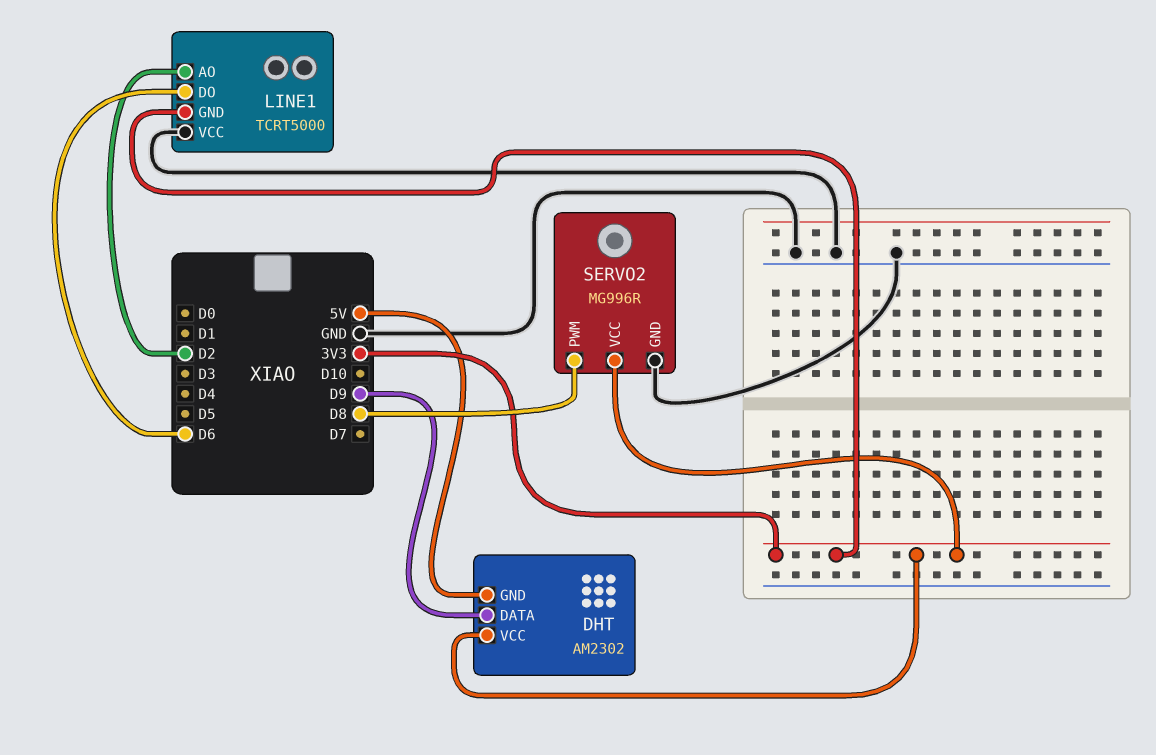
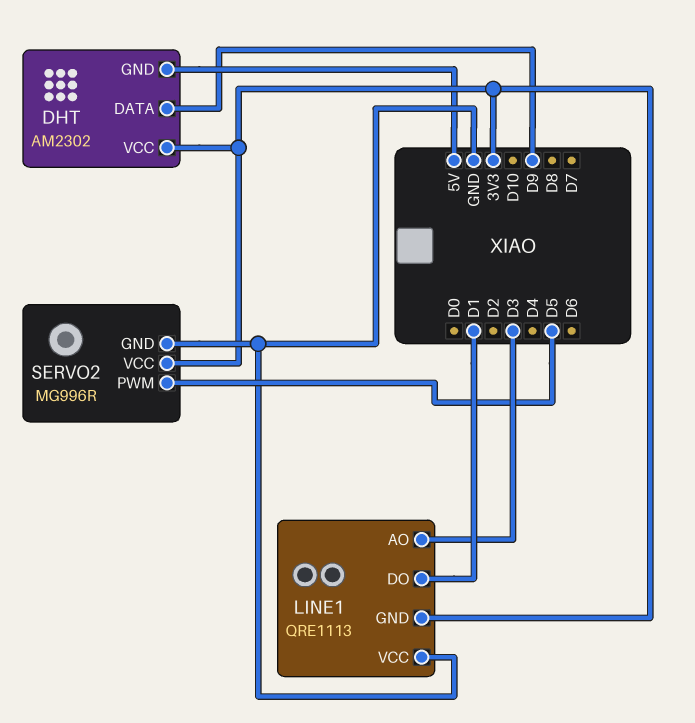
LINE1: TCRT5000 -> QRE1113
LINE1 pin AO: D2 -> D3
LINE1 pin DO: D6 -> D1
SERVO2 pin PWM: D8 -> D5

